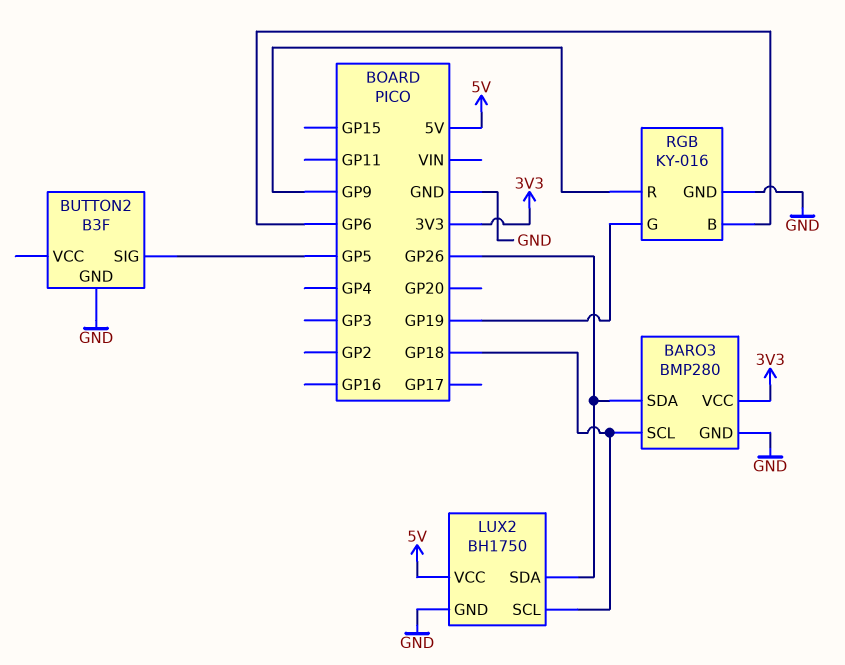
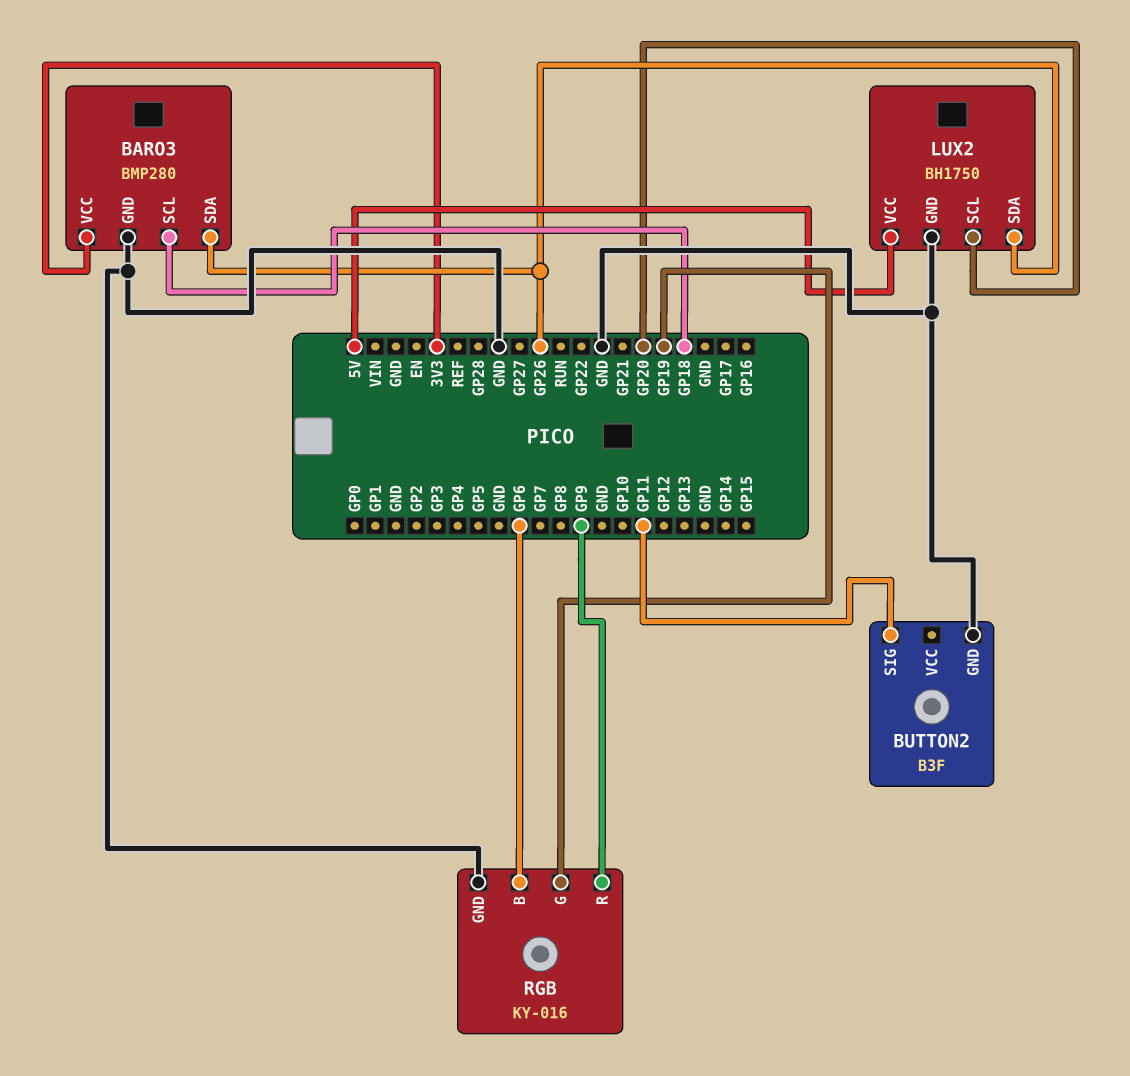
BUTTON2 pin SIG: GP5 -> GP11
LUX2 pin SCL: GP18 -> GP20

